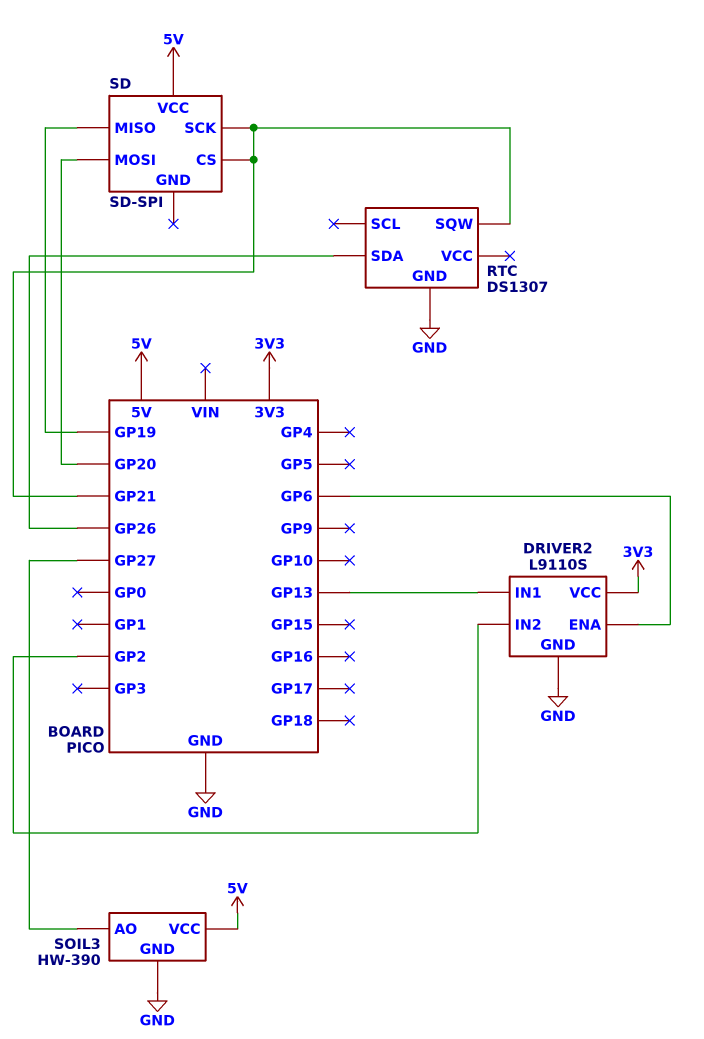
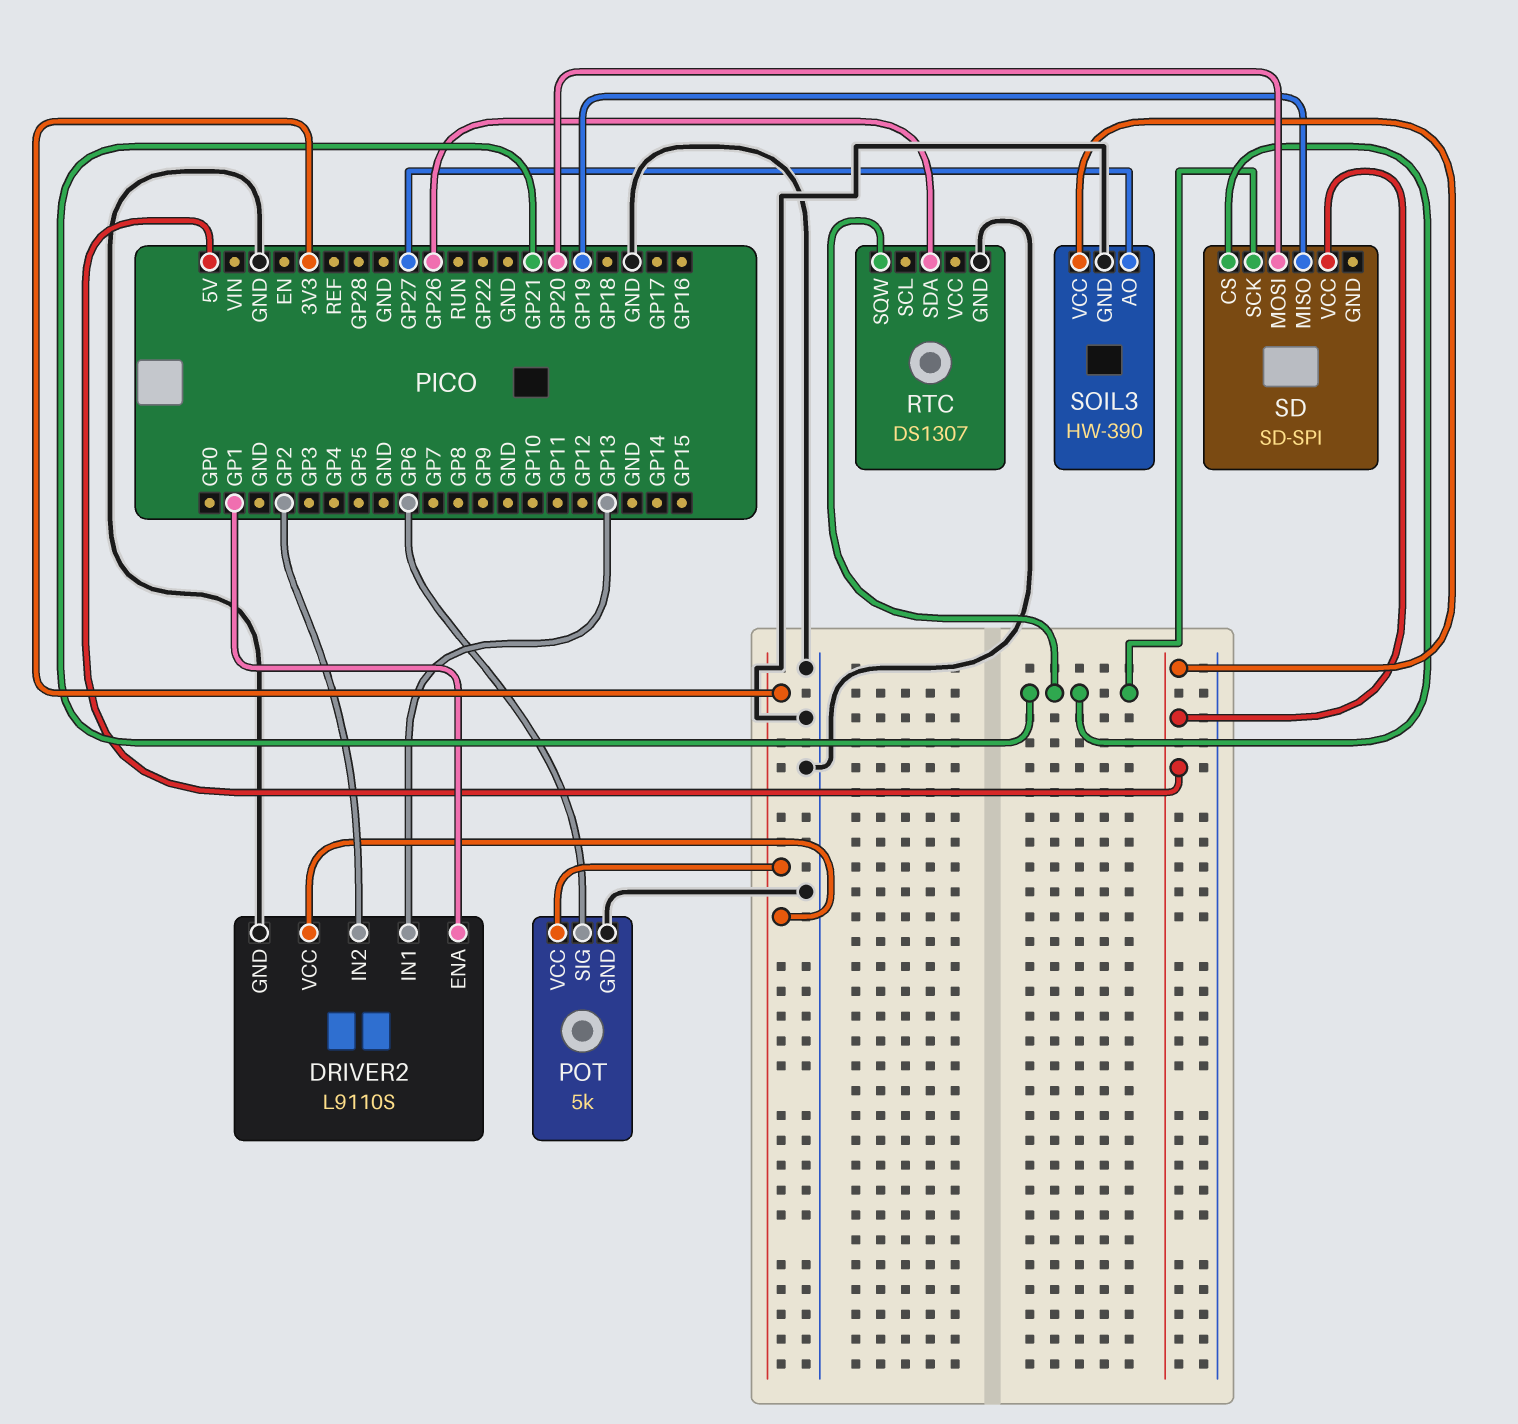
DRIVER2 pin ENA: GP6 -> GP1
POT: none -> 5k
POT pin GND: none -> GND
POT pin SIG: none -> GP6
POT pin VCC: none -> 3V3

